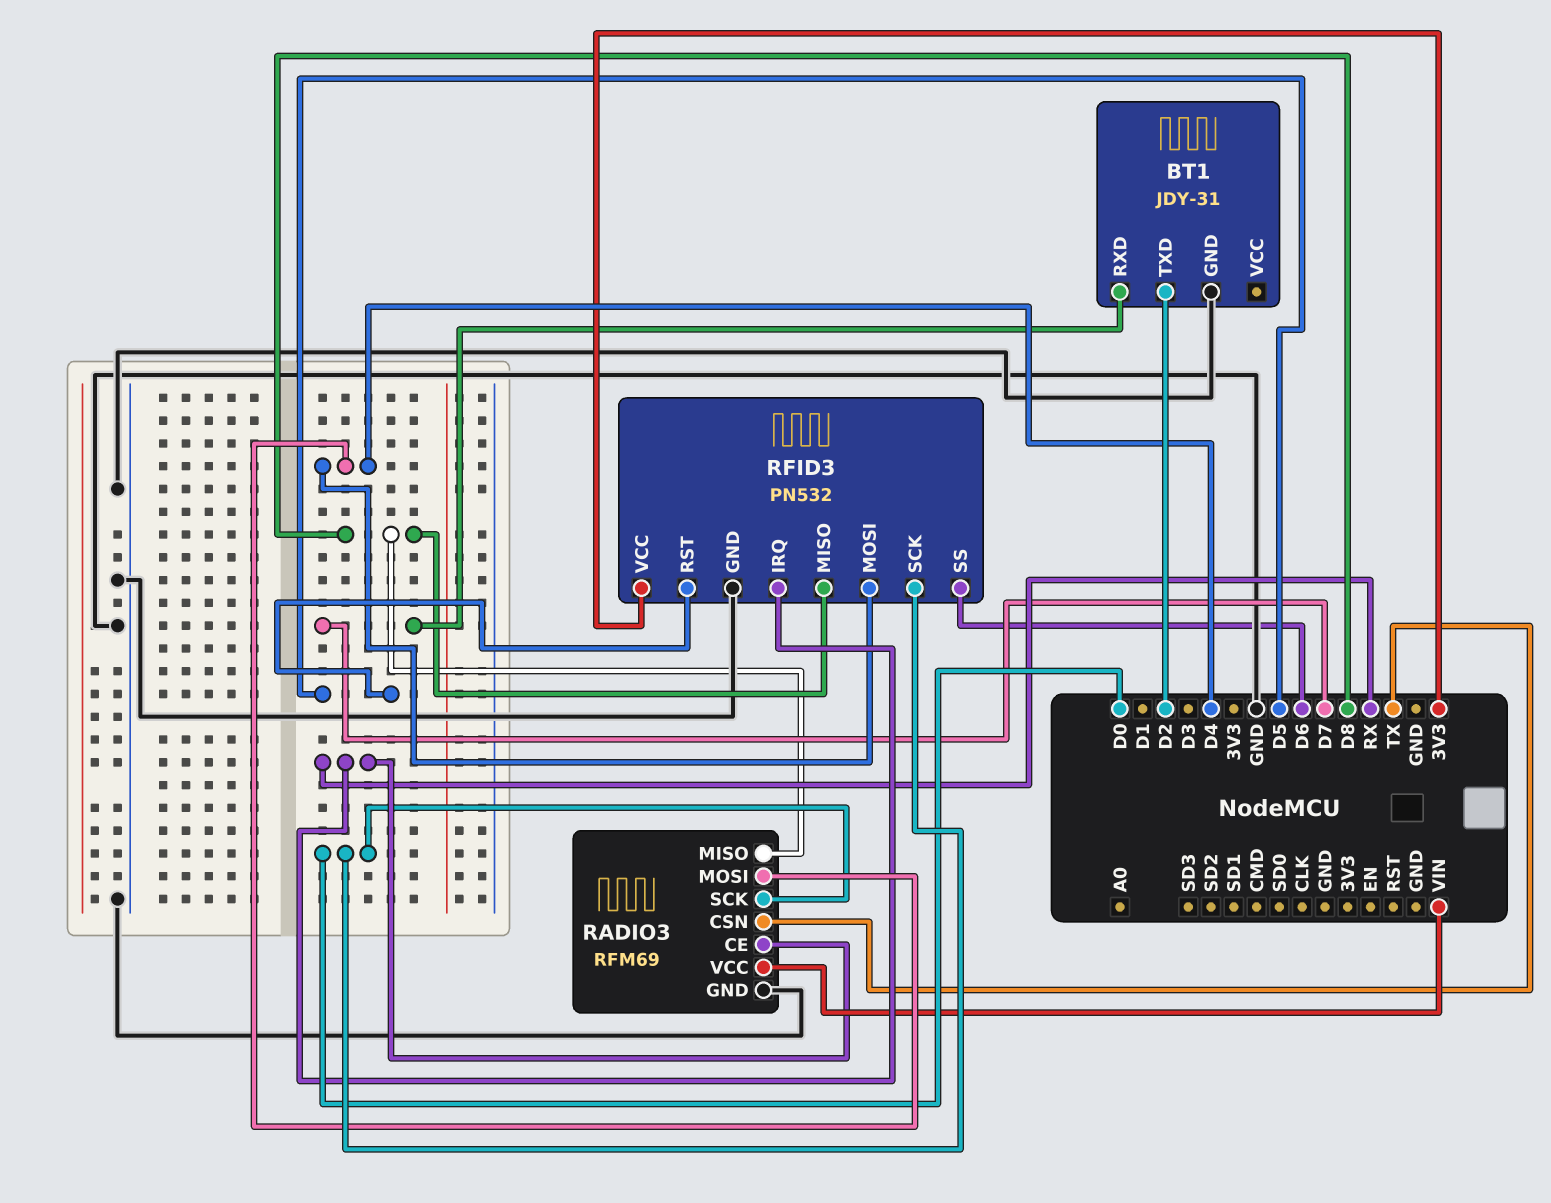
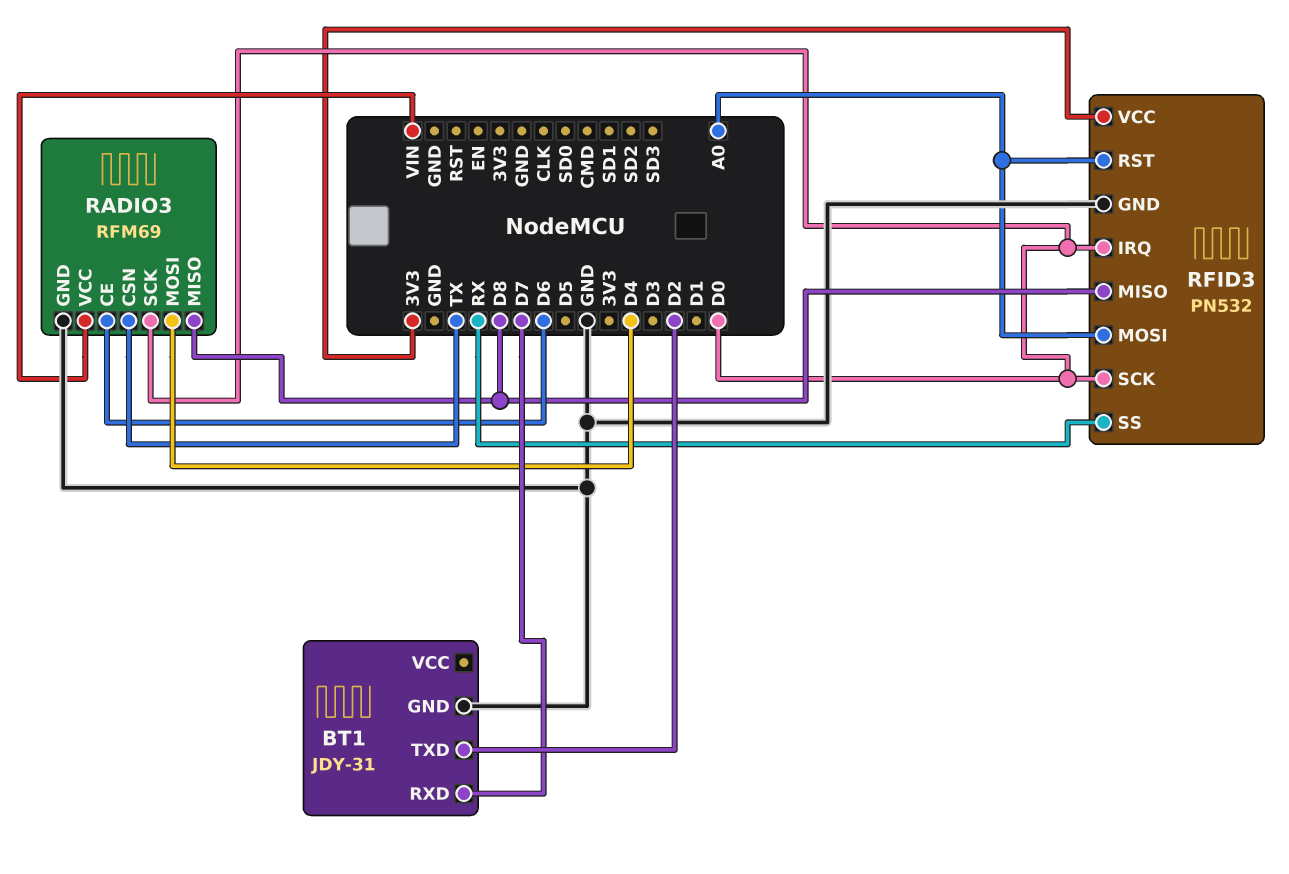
RADIO3 pin CE: RX -> D6
RFID3 pin IRQ: RX -> D0
RFID3 pin MOSI: D4 -> A0
RFID3 pin RST: D5 -> A0
RFID3 pin SS: D6 -> RX

